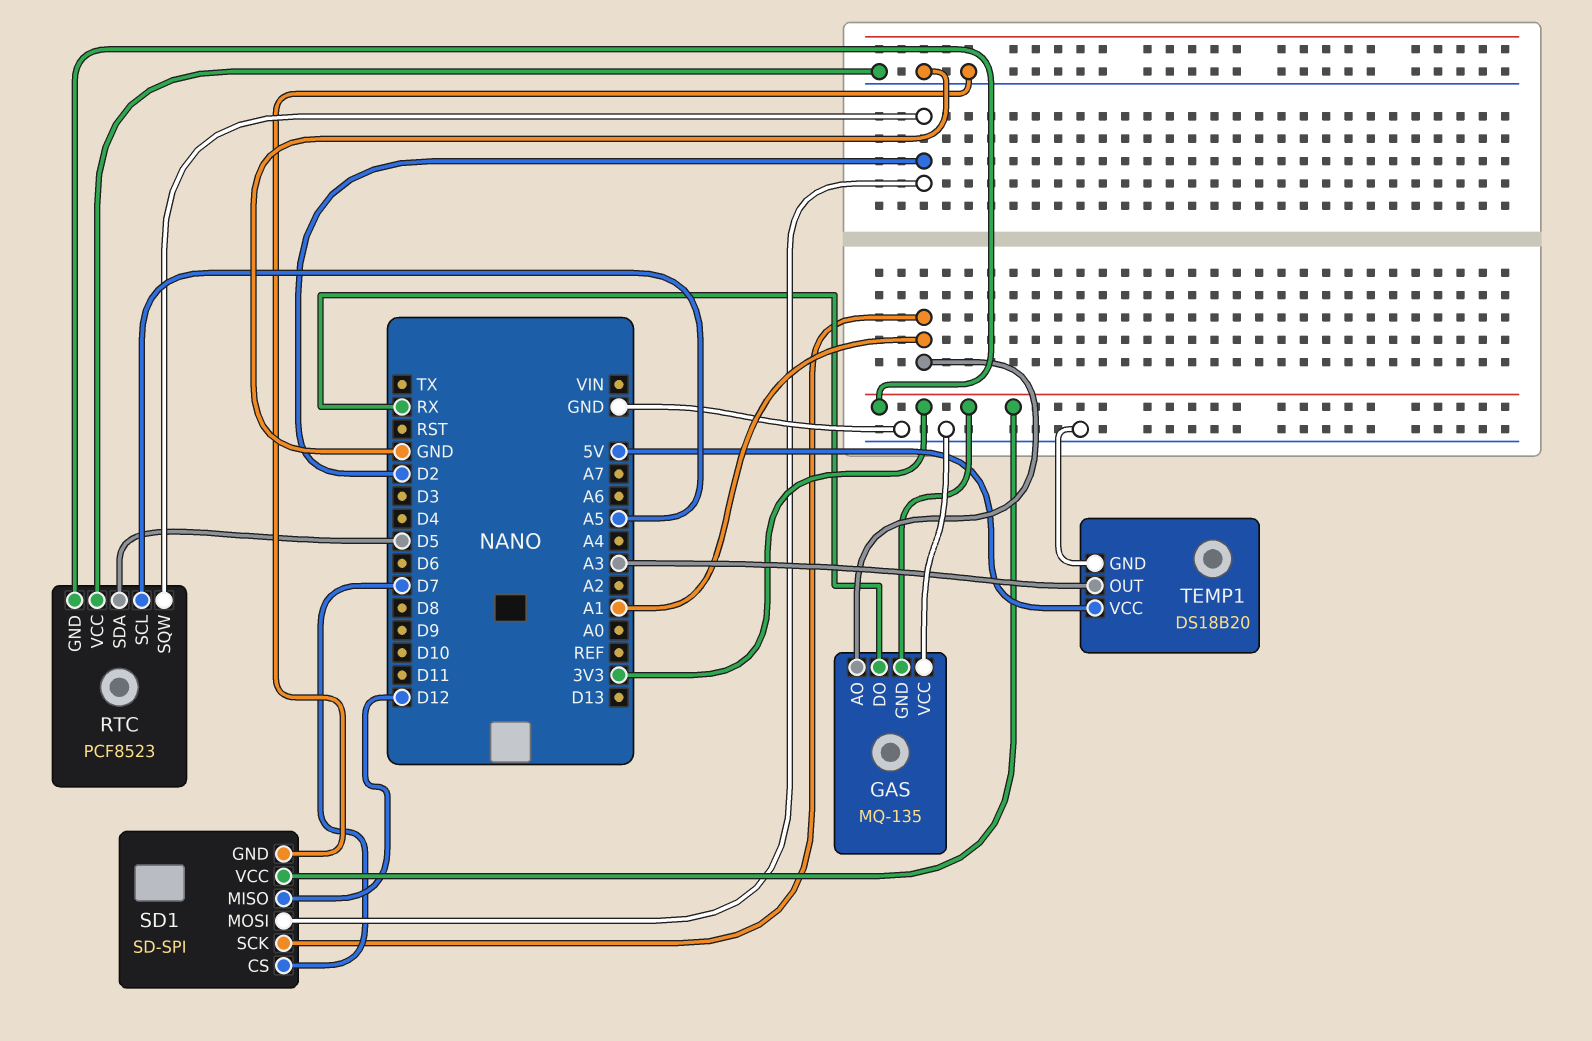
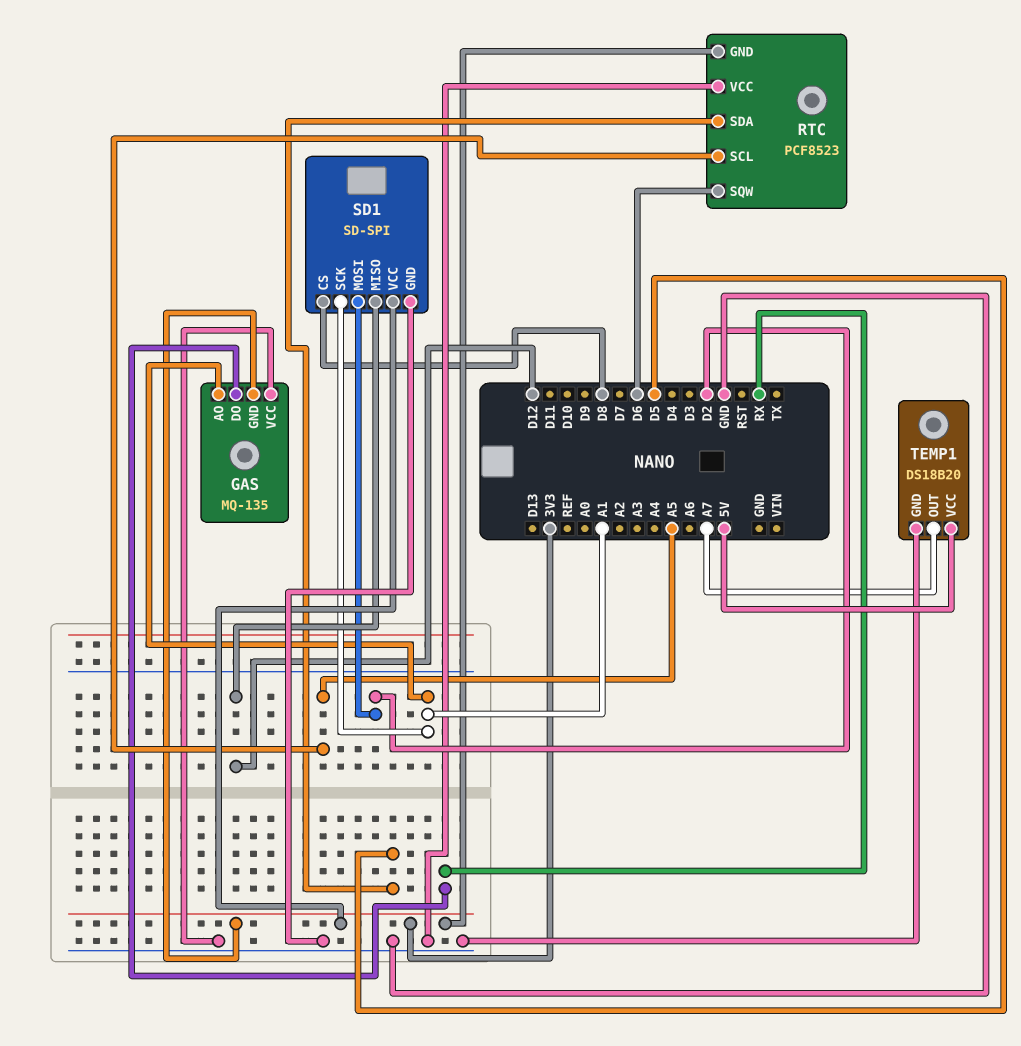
RTC pin SQW: D2 -> D6
SD1 pin CS: D7 -> D8
TEMP1 pin OUT: A3 -> A7

